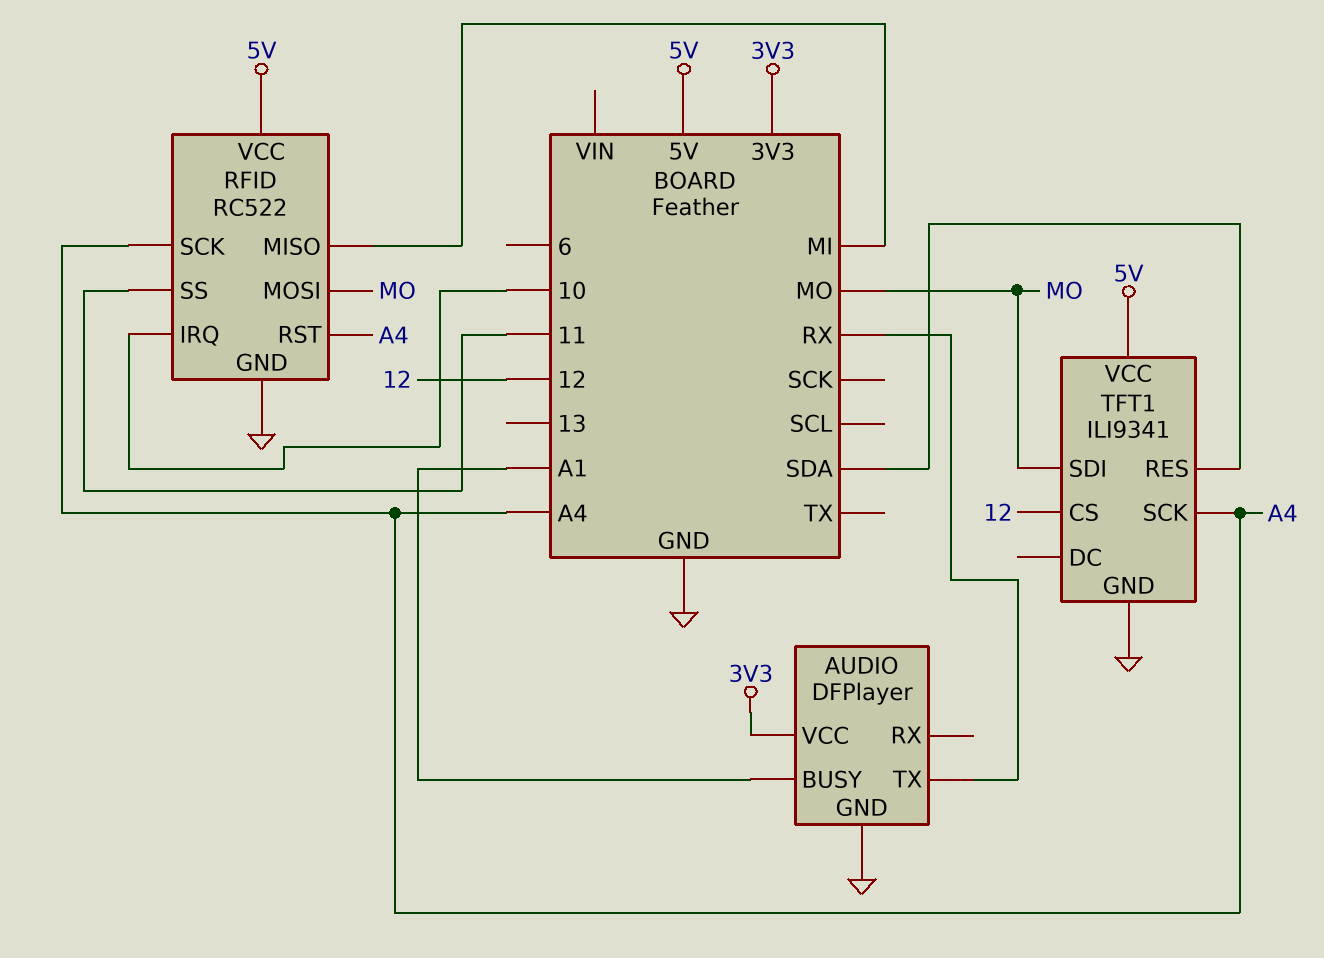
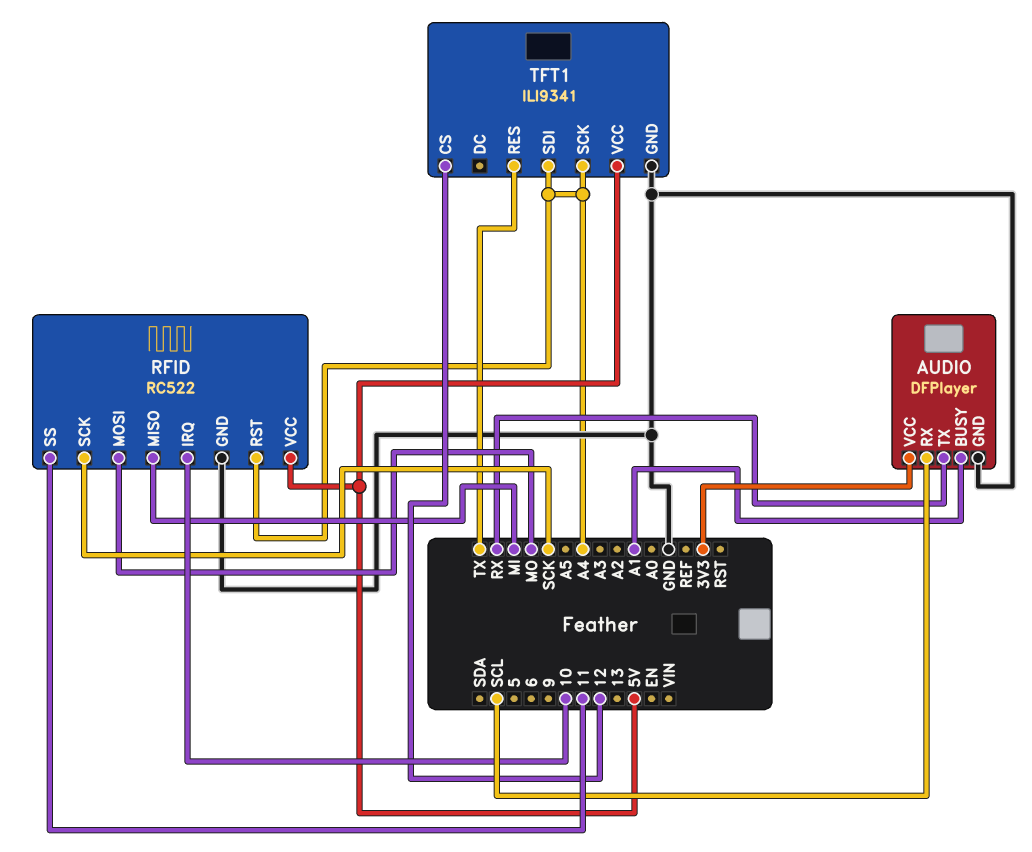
AUDIO pin RX: none -> SCL
RFID pin SCK: A4 -> SCK
TFT1 pin RES: SDA -> TX
TFT1 pin SDI: MO -> A4

